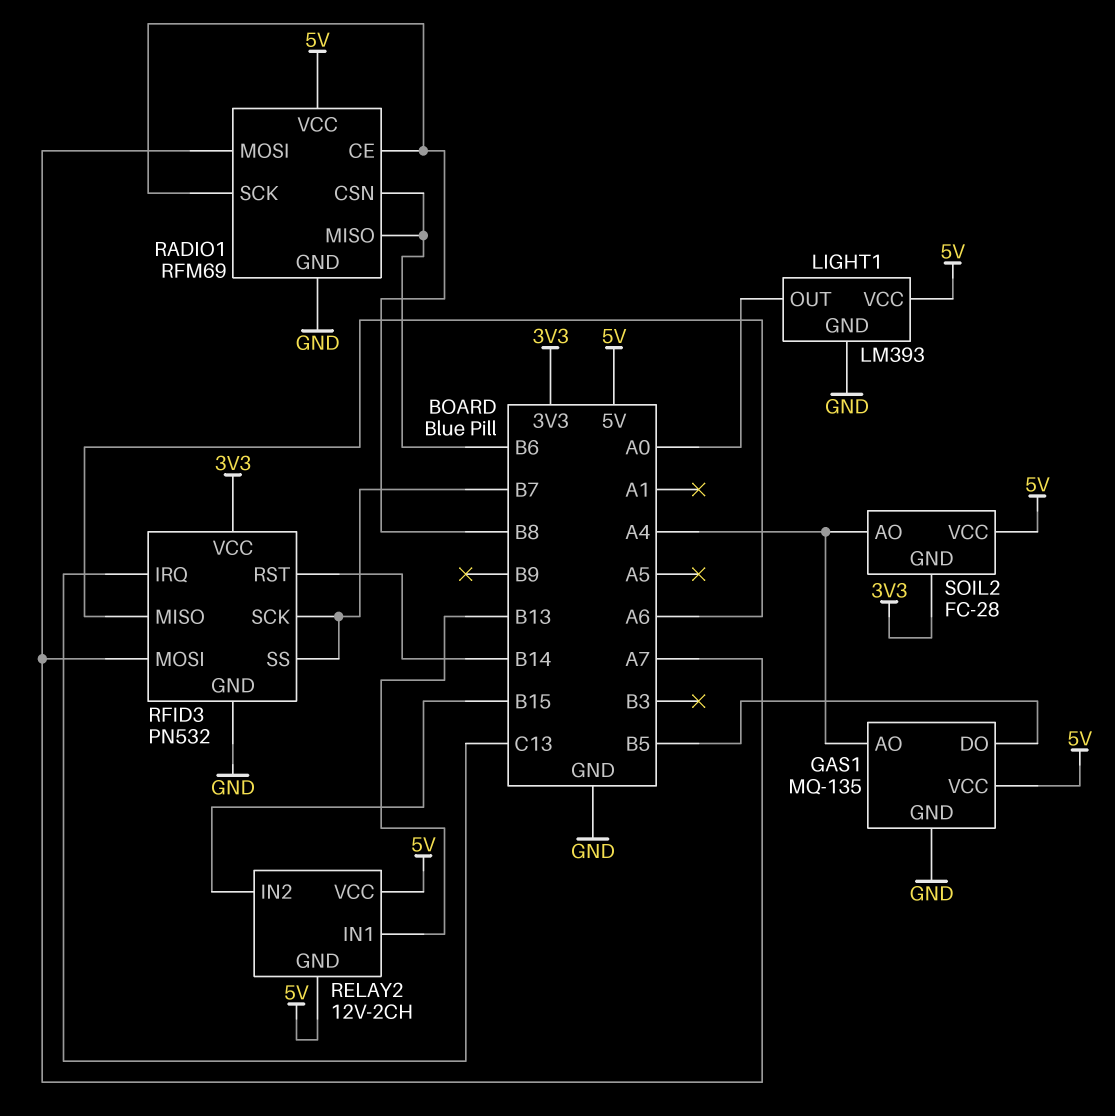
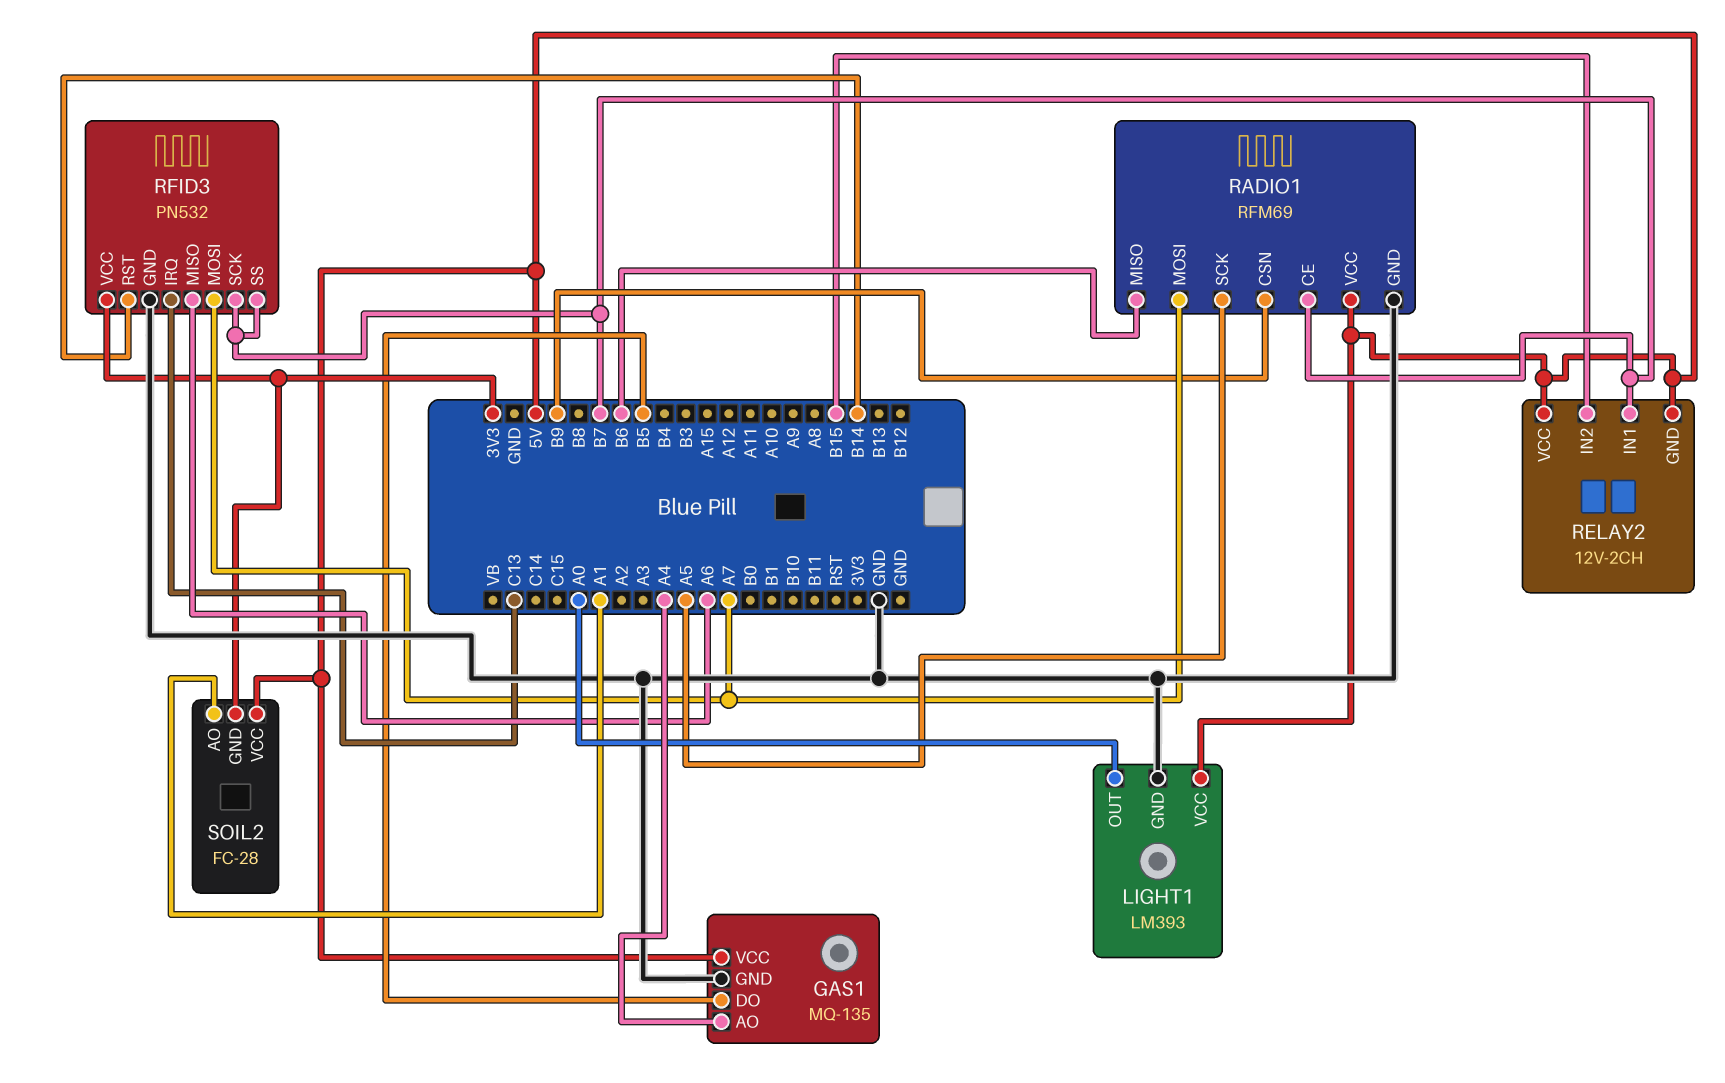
RADIO1 pin CE: B8 -> B7
RADIO1 pin CSN: B6 -> B9
RADIO1 pin SCK: B8 -> A5
RELAY2 pin IN1: B13 -> B7
SOIL2 pin AO: A4 -> A1

